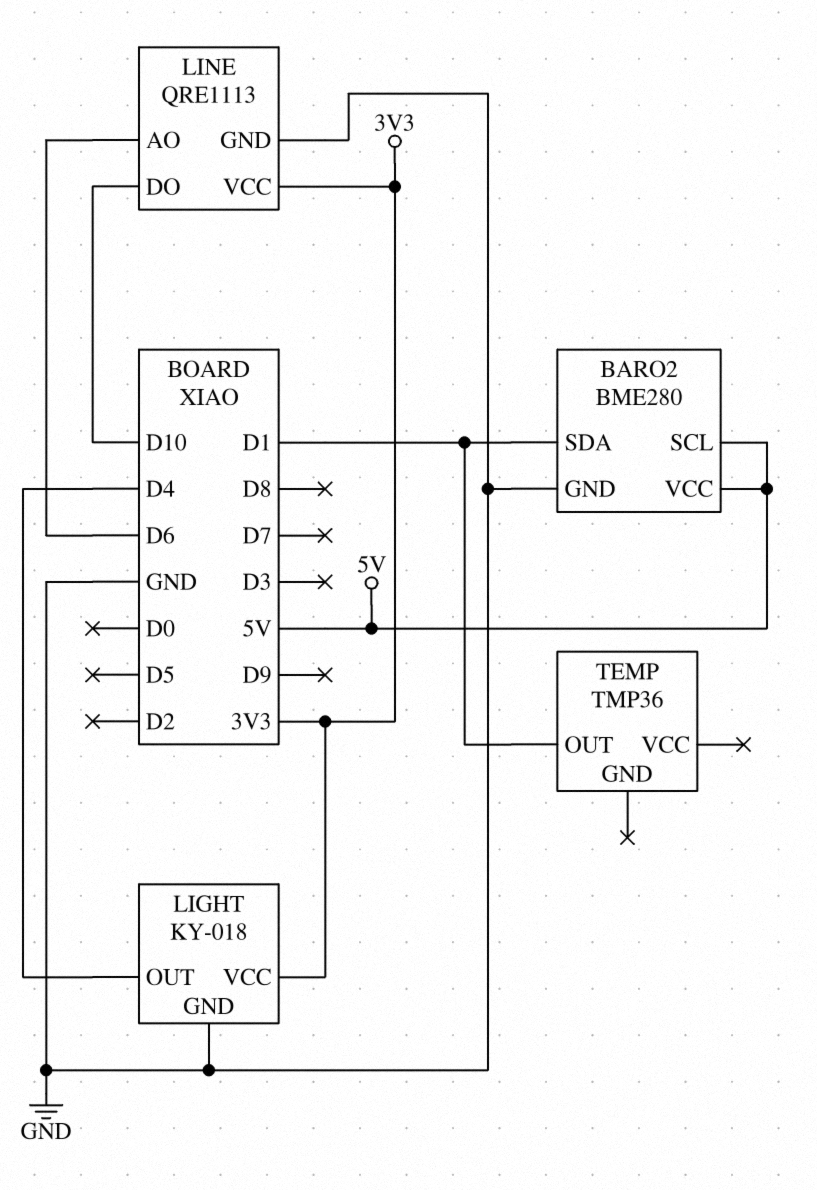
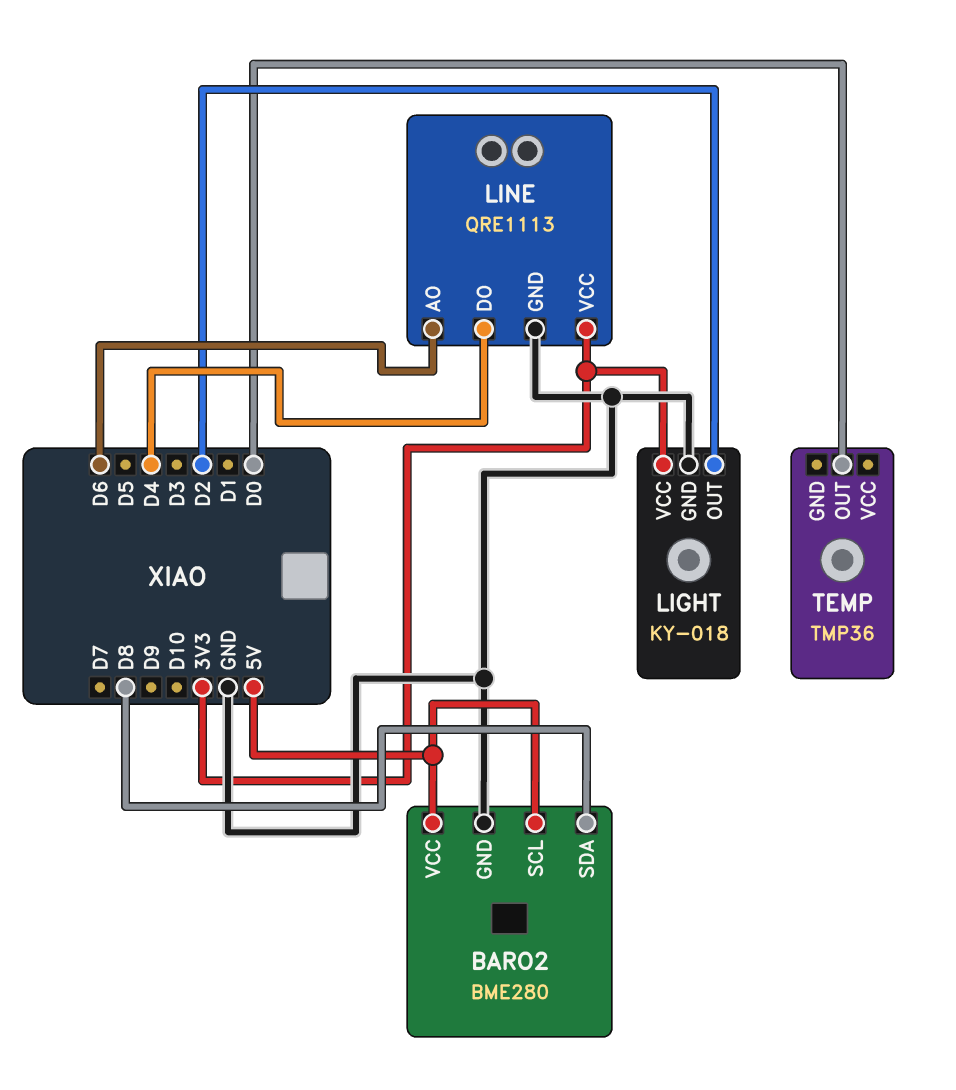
BARO2 pin SDA: D1 -> D8
LIGHT pin OUT: D4 -> D2
LINE pin DO: D10 -> D4
TEMP pin OUT: D1 -> D0

